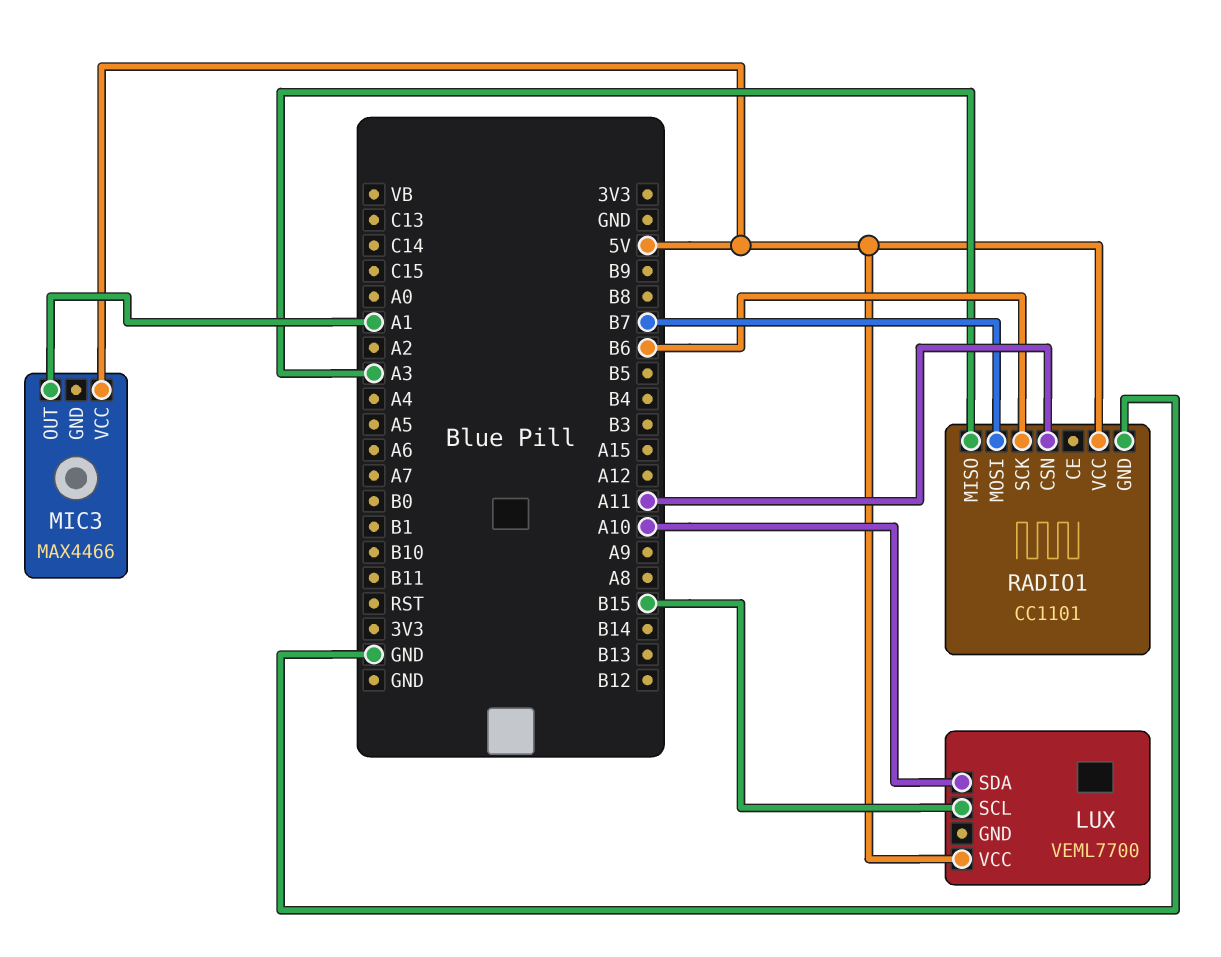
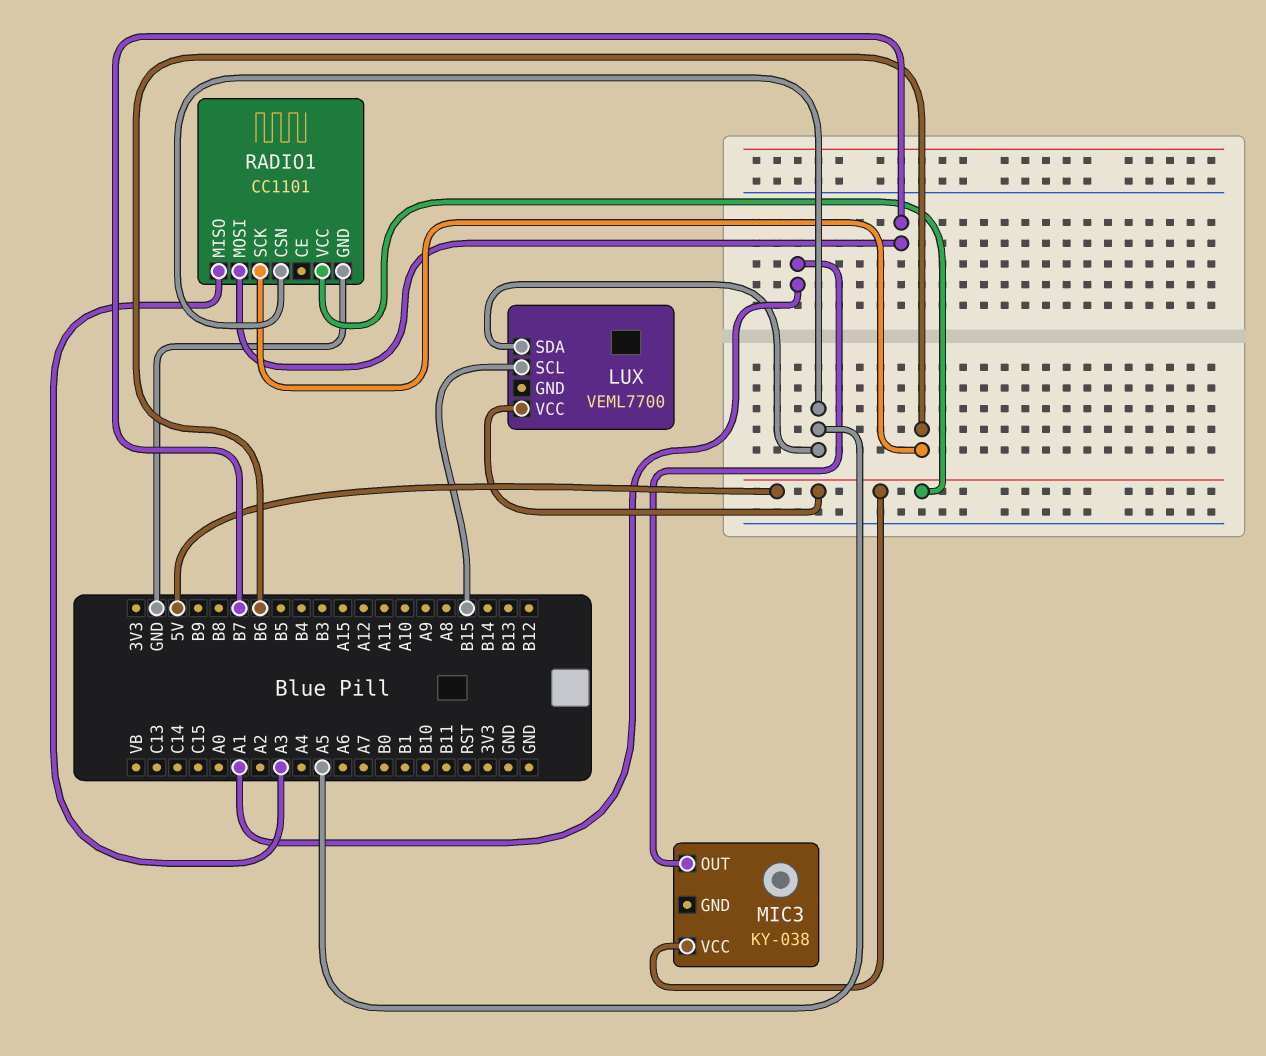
LUX pin SDA: A10 -> A5
MIC3: MAX4466 -> KY-038
RADIO1 pin CSN: A11 -> A5

